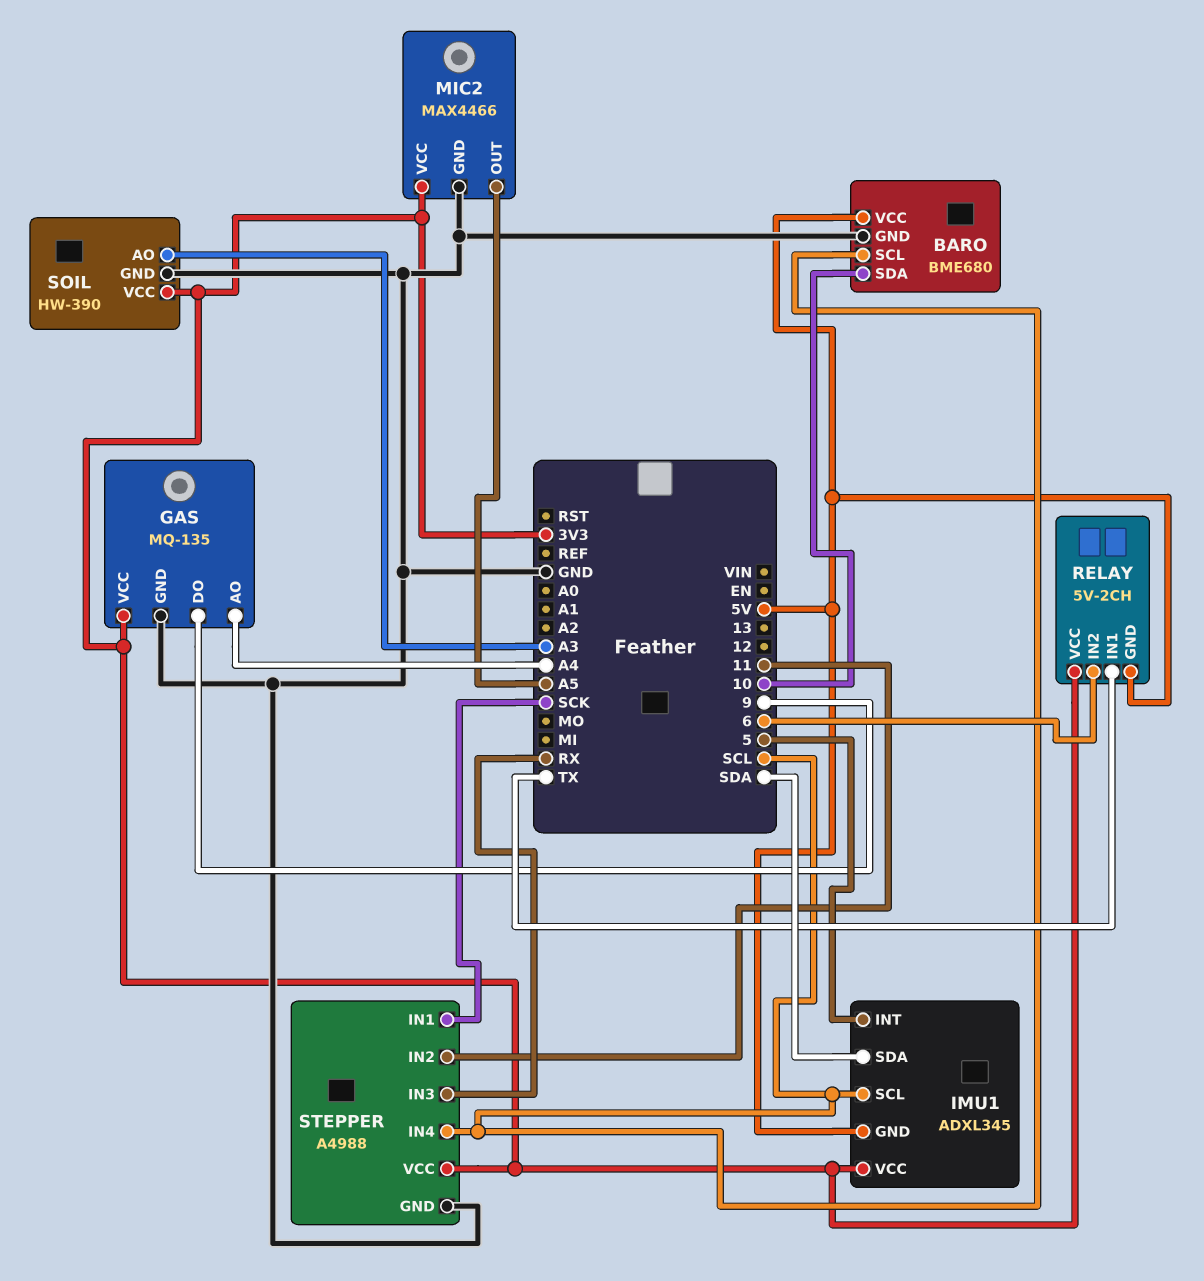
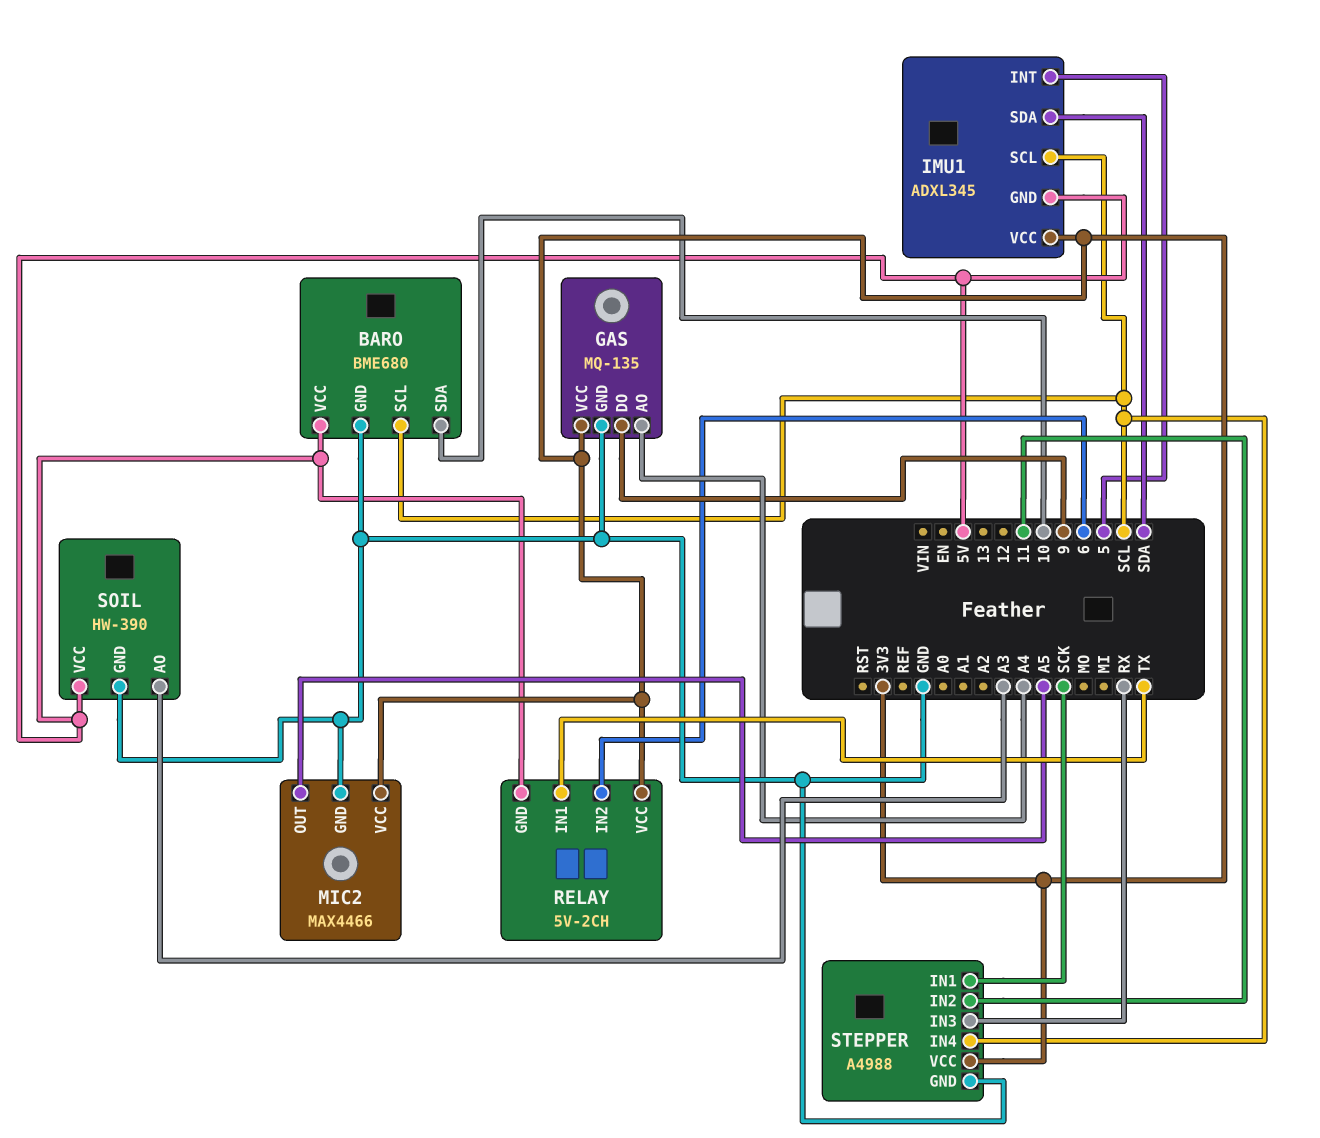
SOIL pin VCC: 3V3 -> 5V

